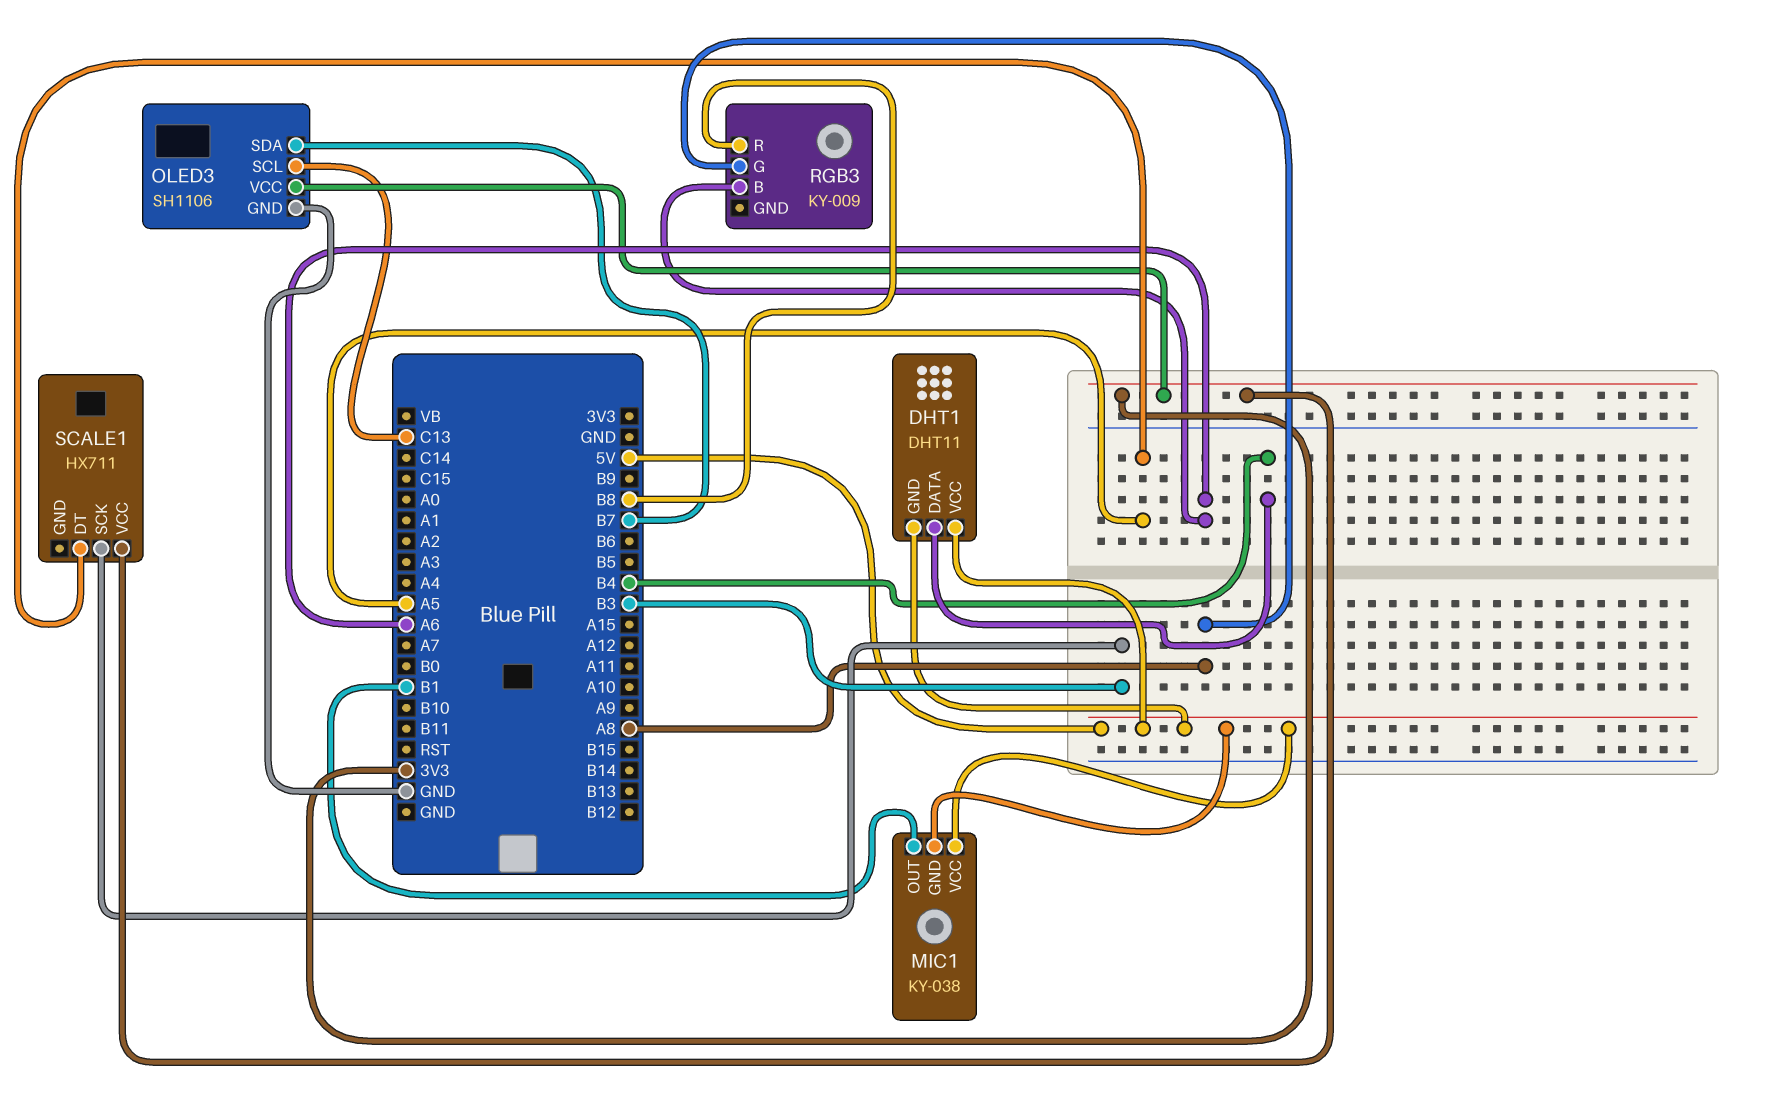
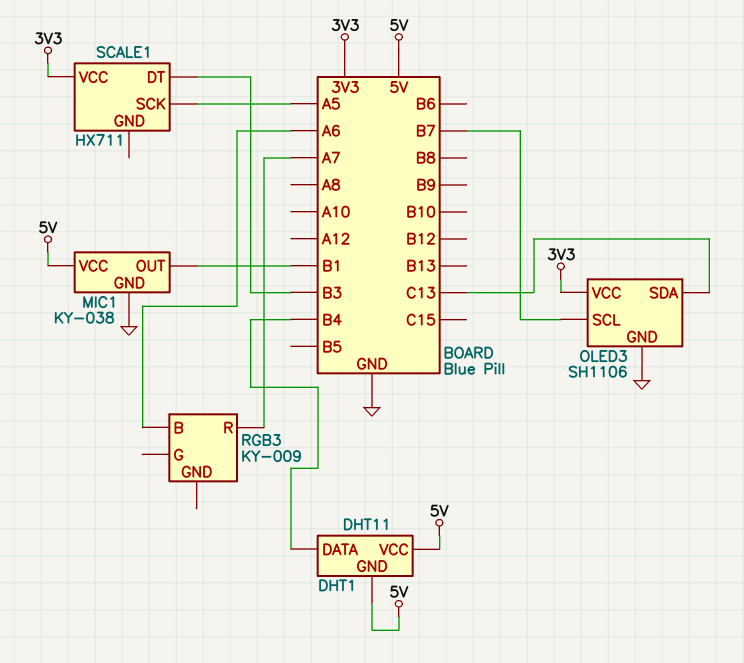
MIC1 pin GND: 5V -> GND
OLED3 pin SCL: C13 -> B7
OLED3 pin SDA: B7 -> C13
RGB3 pin G: A8 -> none
RGB3 pin R: B8 -> A7
SCALE1 pin DT: A5 -> B3
SCALE1 pin SCK: B3 -> A5

